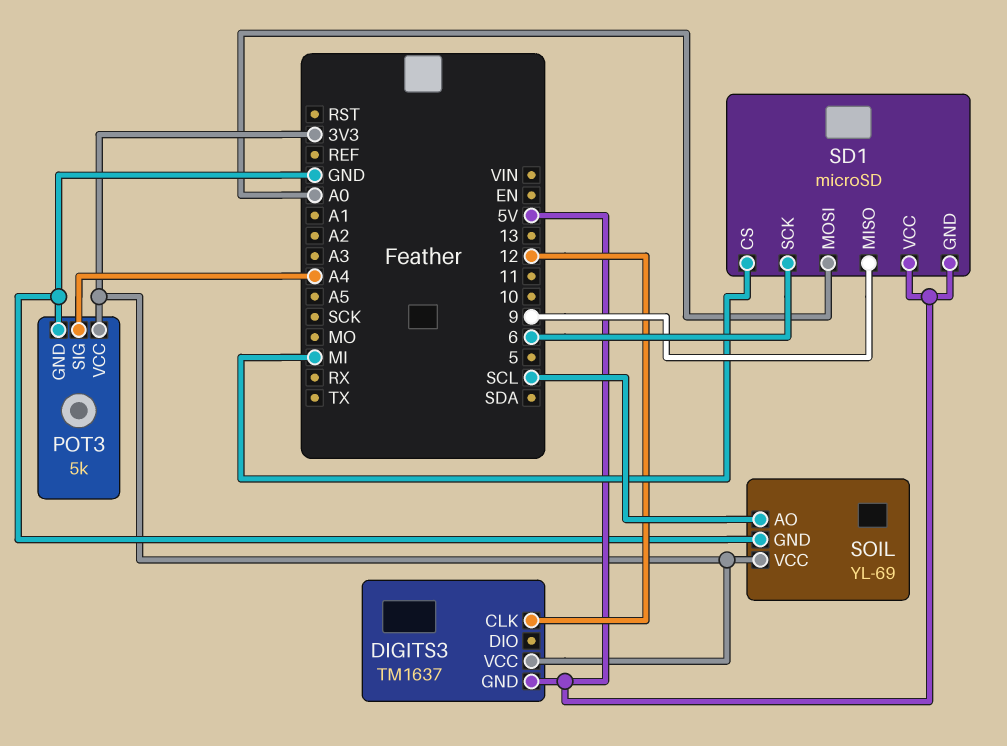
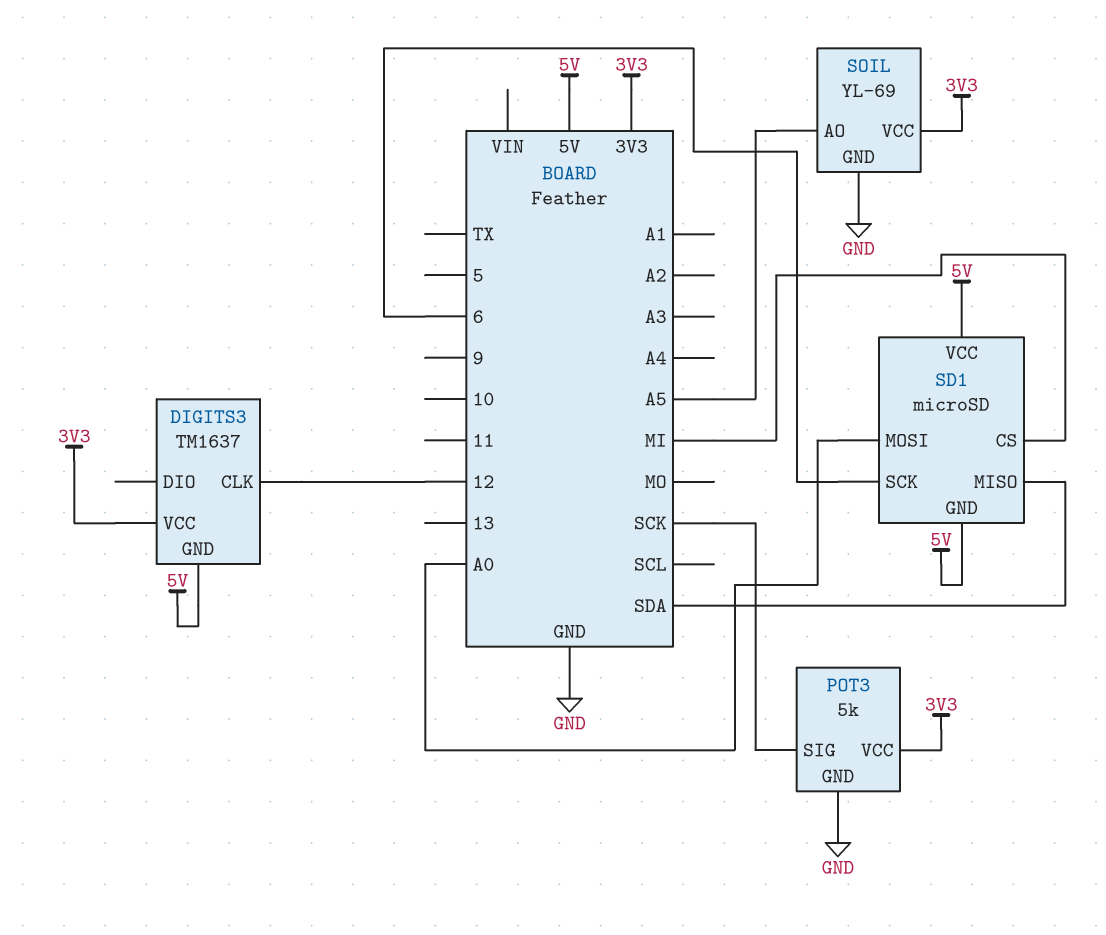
POT3 pin SIG: A4 -> SCK
SD1 pin MISO: 9 -> SDA
SOIL pin AO: SCL -> A5

